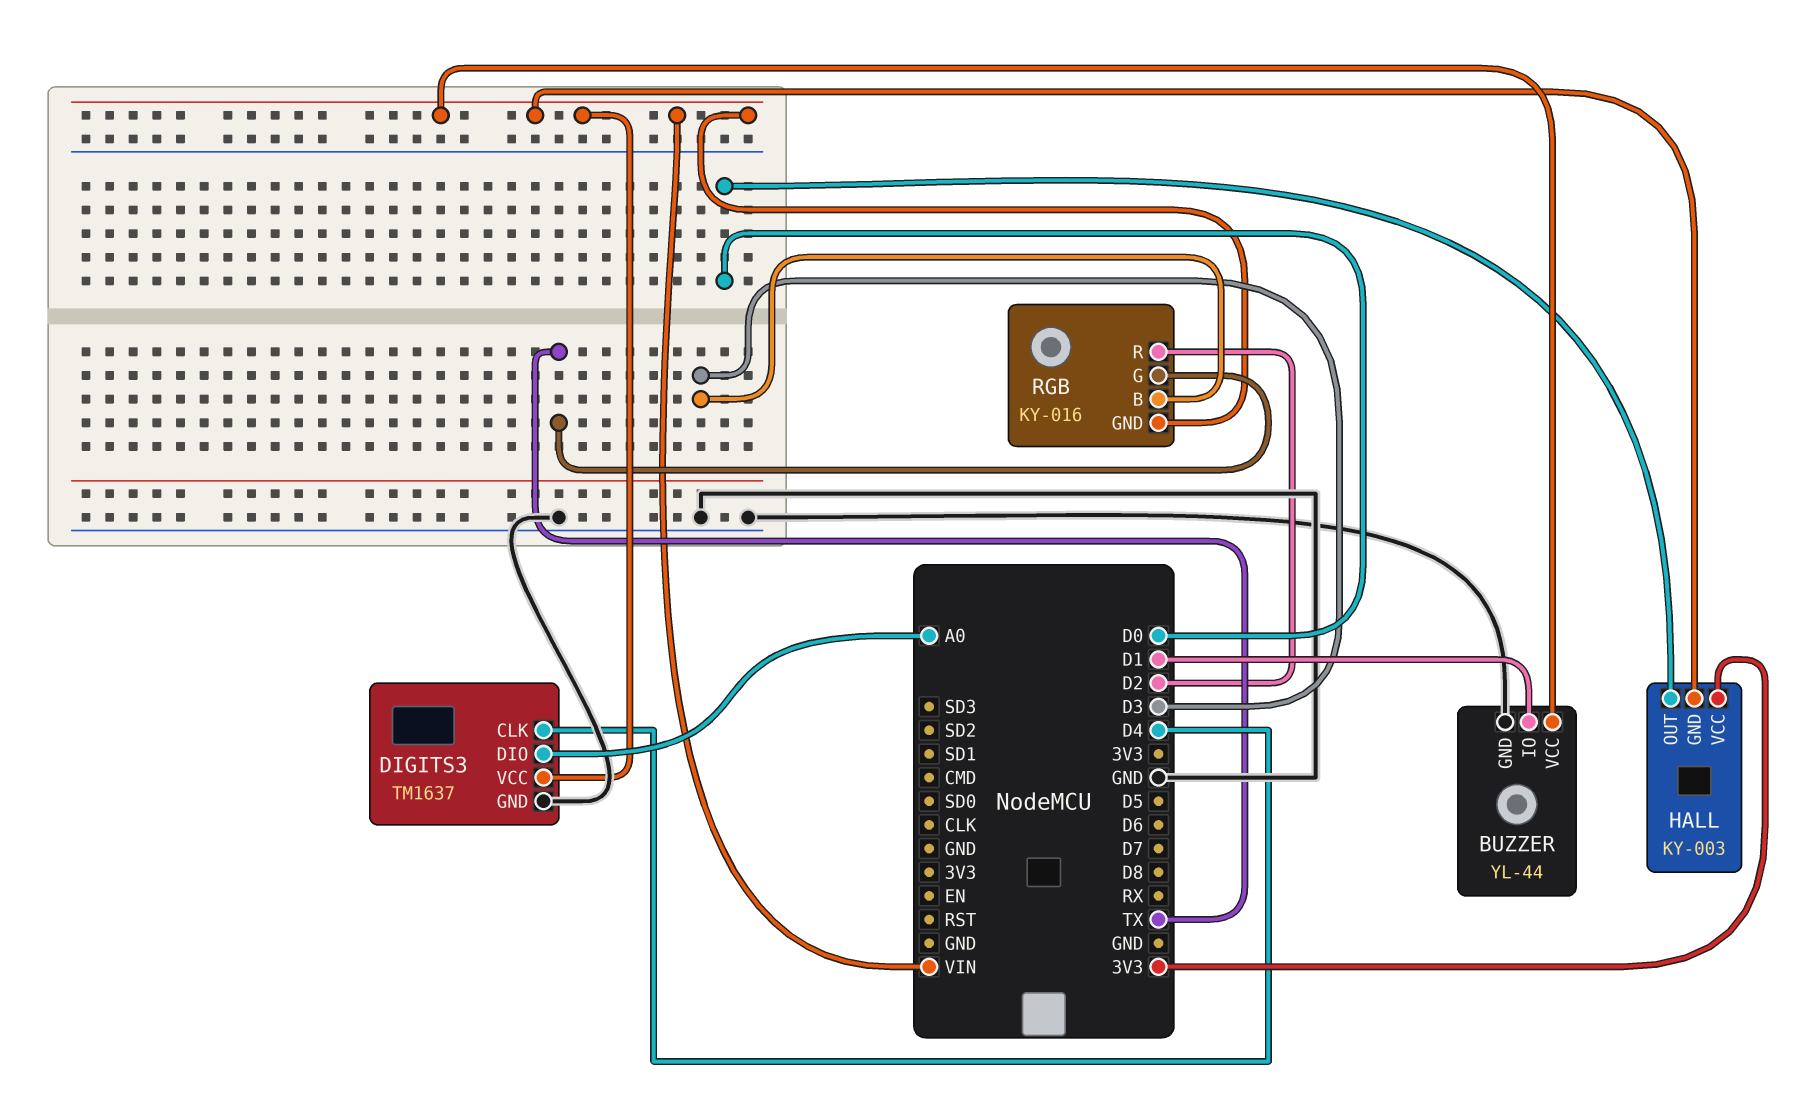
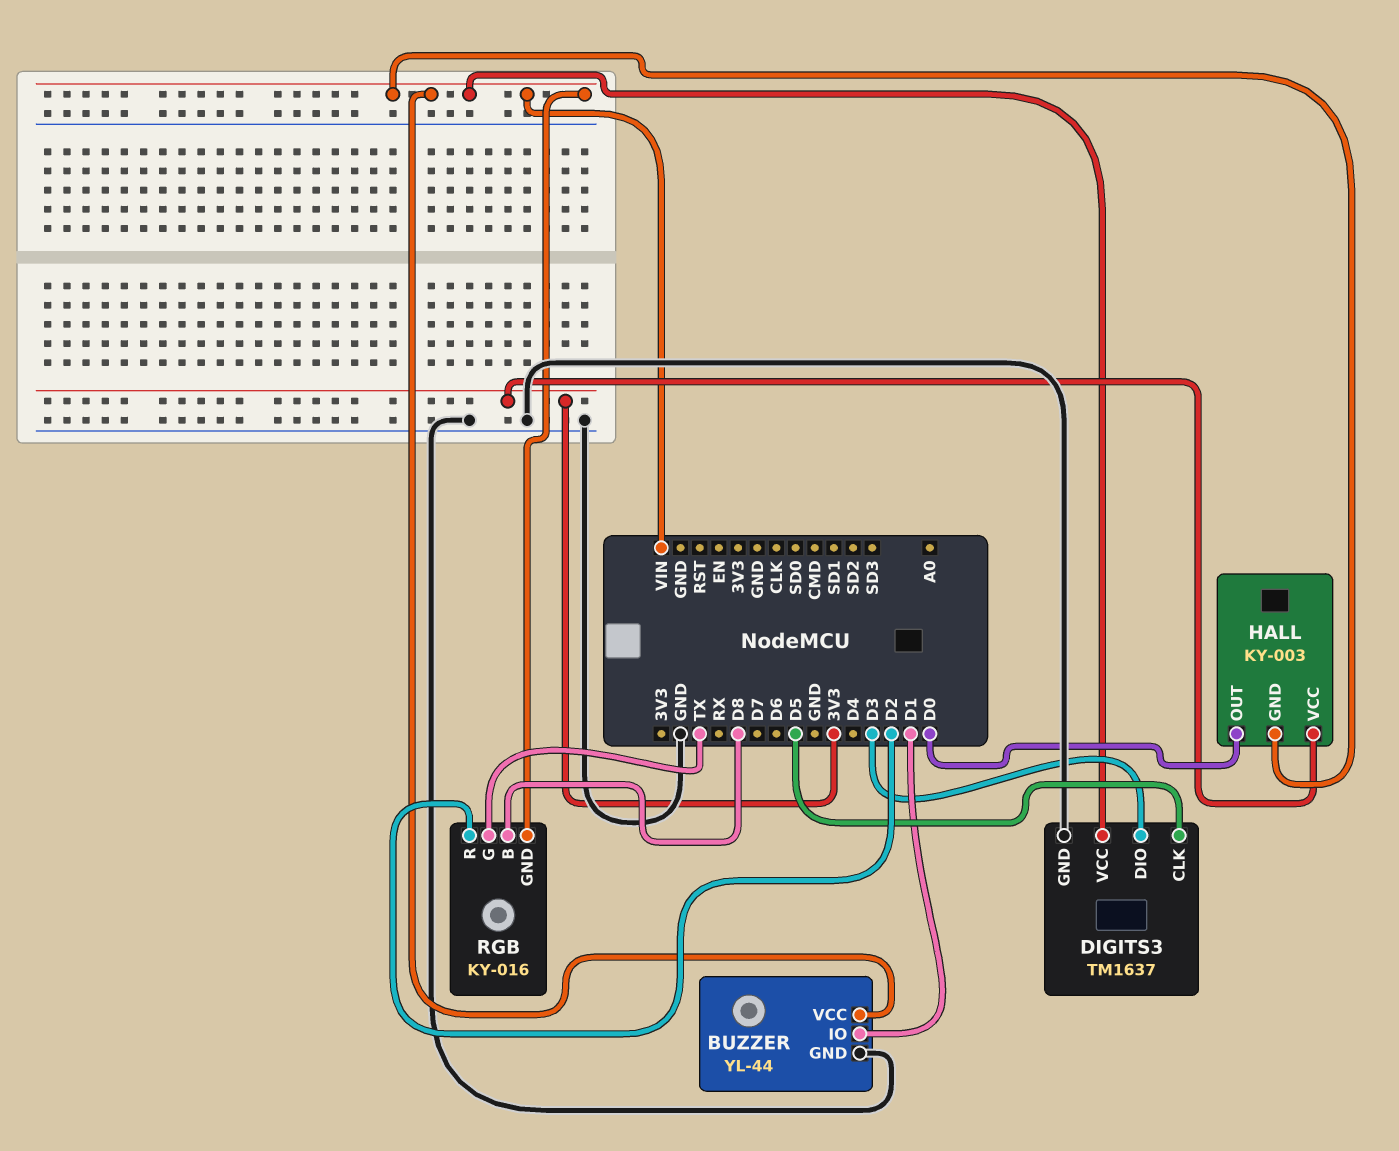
DIGITS3 pin CLK: D4 -> D5
DIGITS3 pin DIO: A0 -> D3
RGB pin B: D3 -> D8

